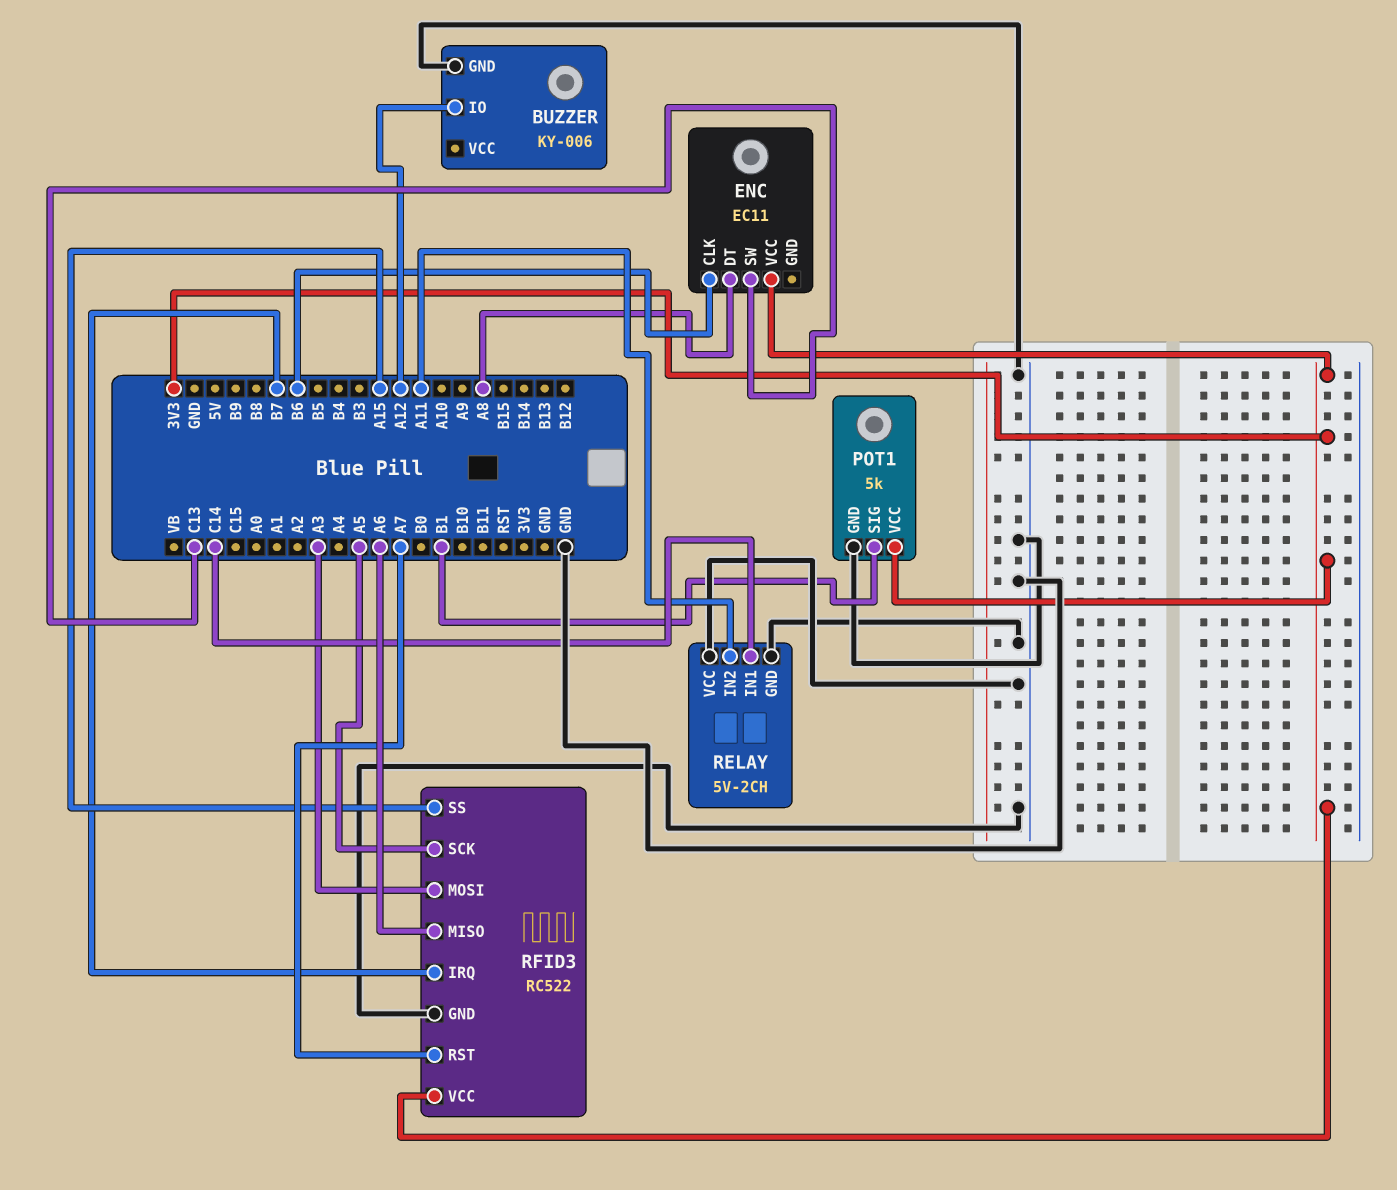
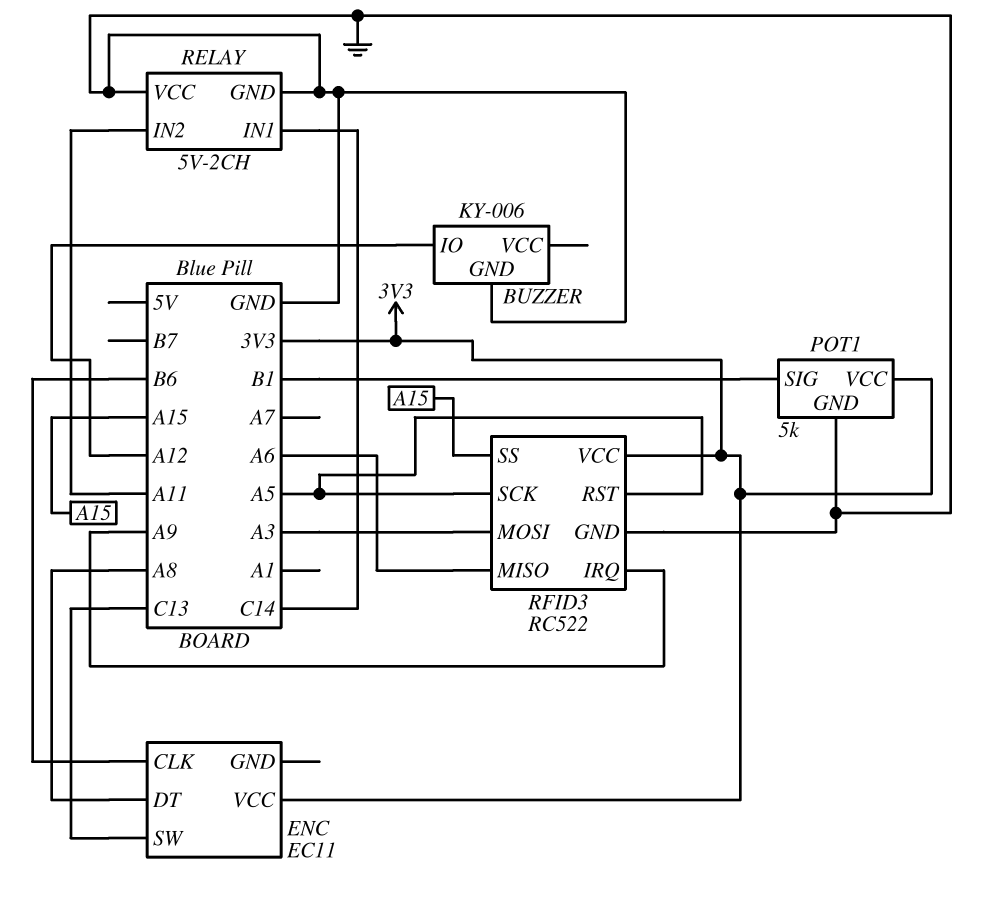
RFID3 pin IRQ: B7 -> A9
RFID3 pin RST: A7 -> A5

